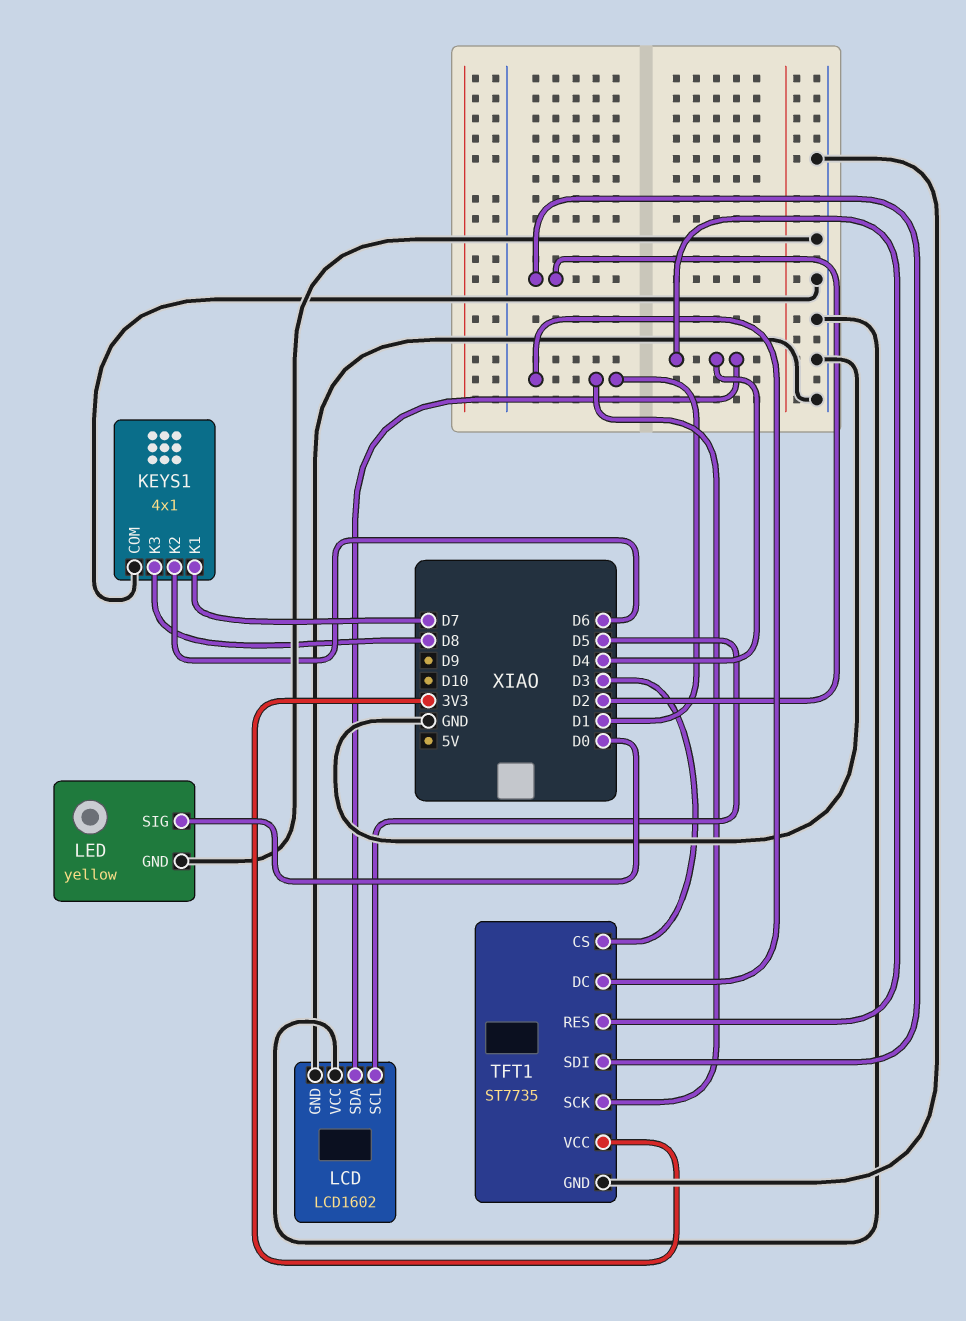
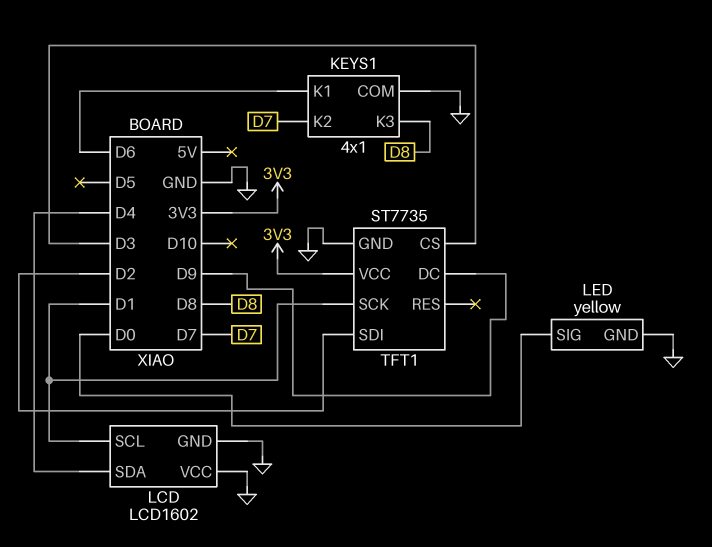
KEYS1 pin K1: D7 -> D6
KEYS1 pin K2: D6 -> D7
LCD pin SCL: D5 -> D1
TFT1 pin DC: D1 -> D9
TFT1 pin RES: D4 -> none

